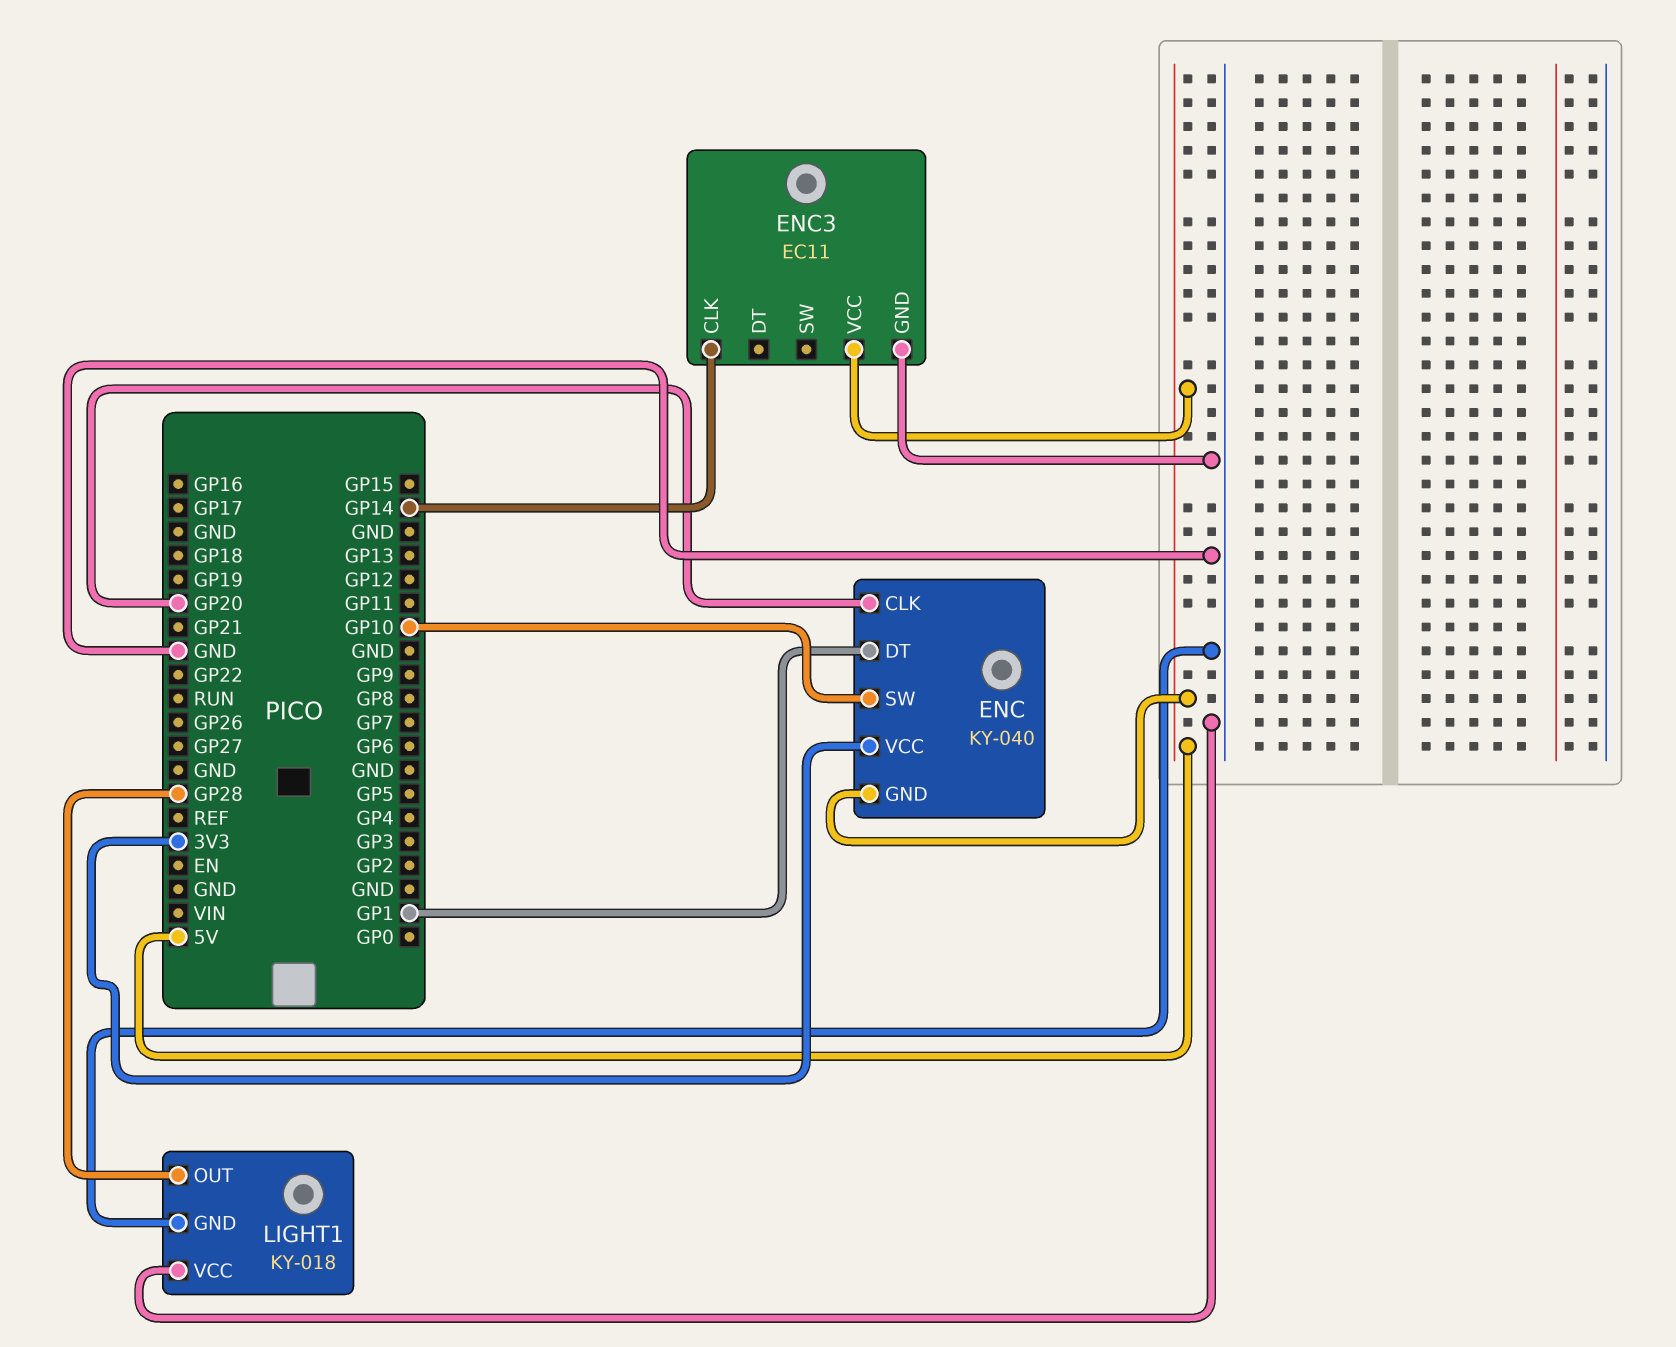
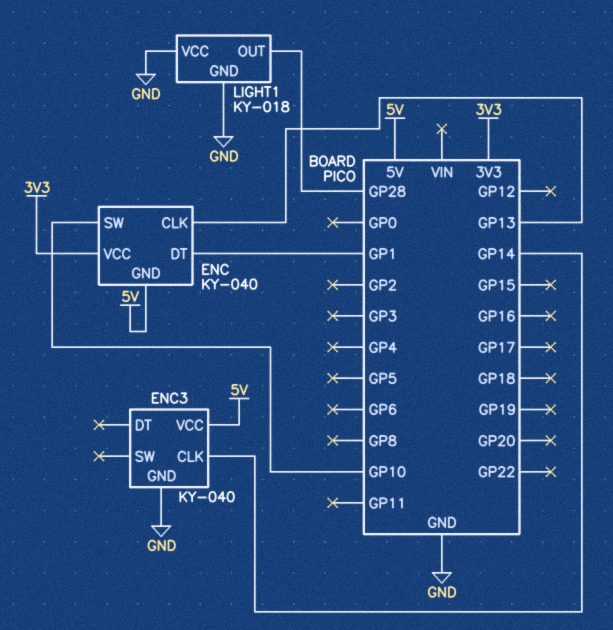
ENC pin CLK: GP20 -> GP13
ENC3: EC11 -> KY-040

